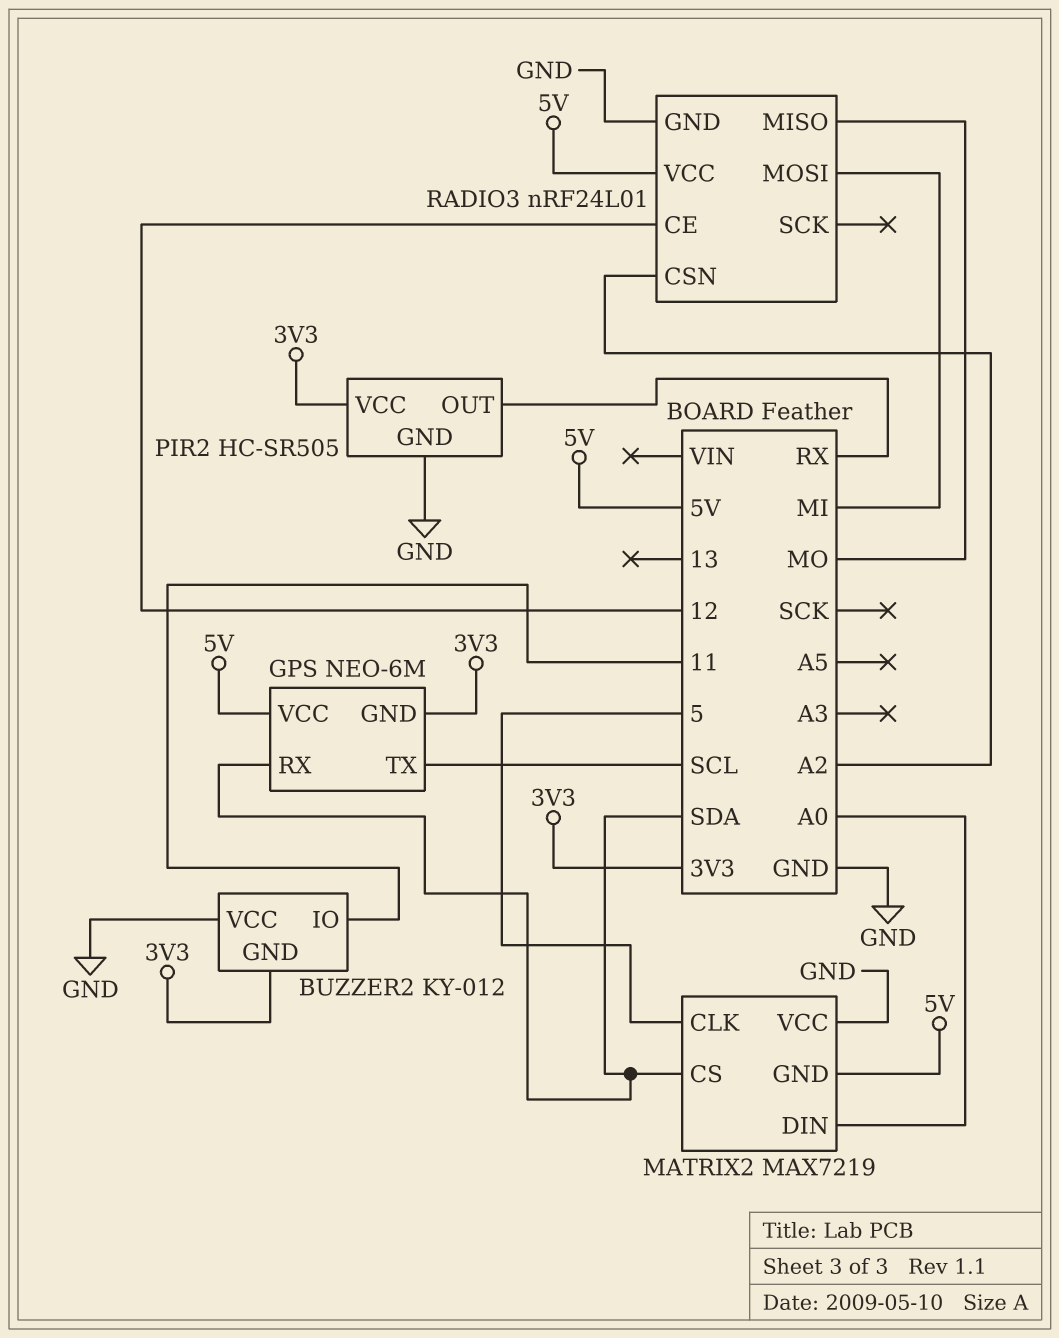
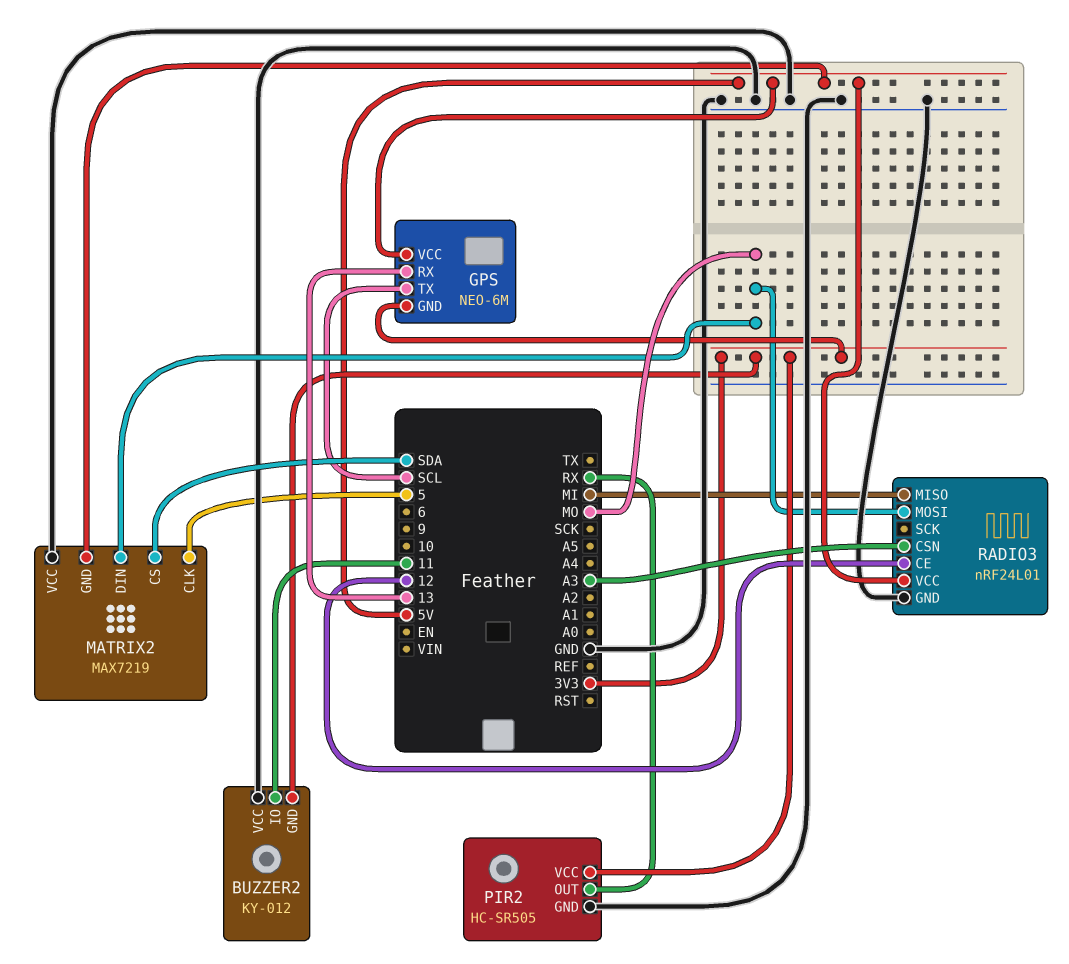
GPS pin RX: SDA -> 13
MATRIX2 pin DIN: A0 -> MO
RADIO3 pin CSN: A2 -> A3
RADIO3 pin MISO: MO -> MI
RADIO3 pin MOSI: MI -> MO

